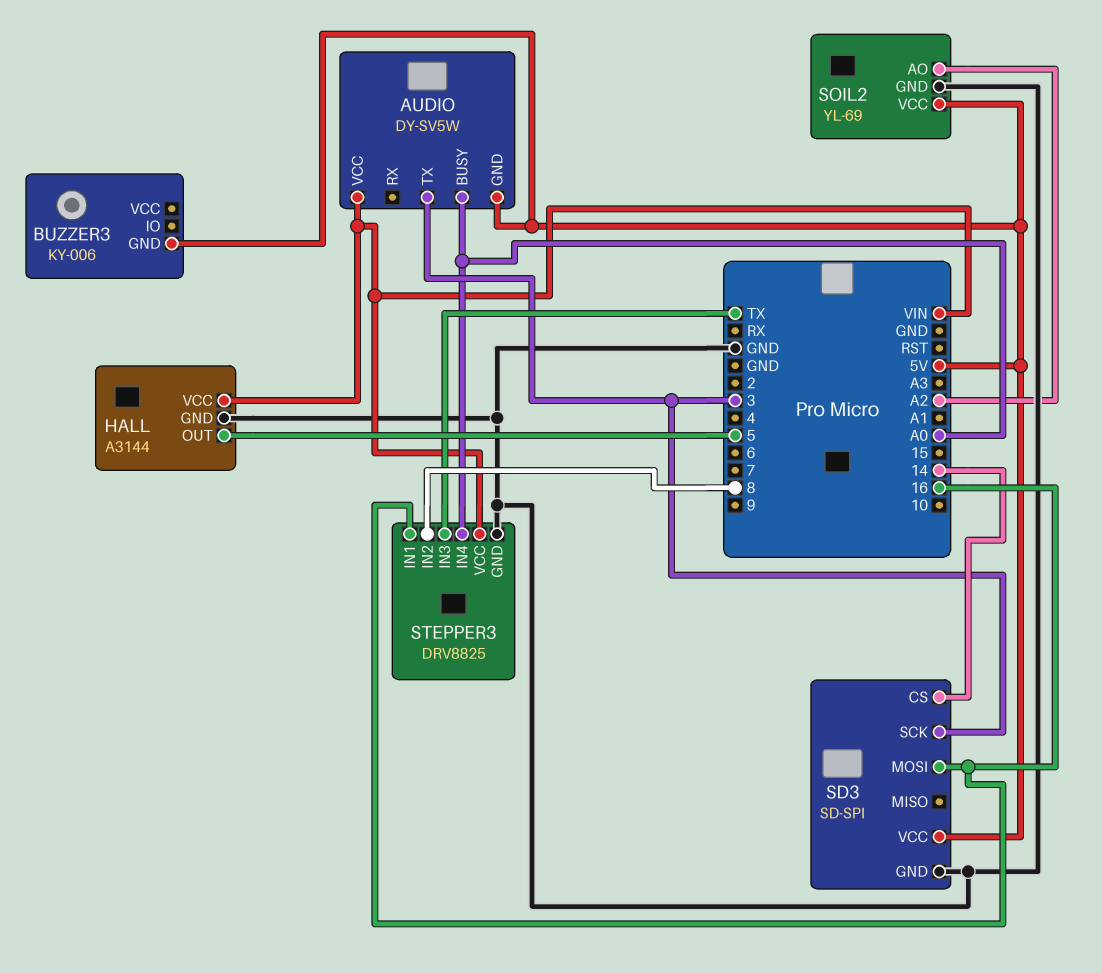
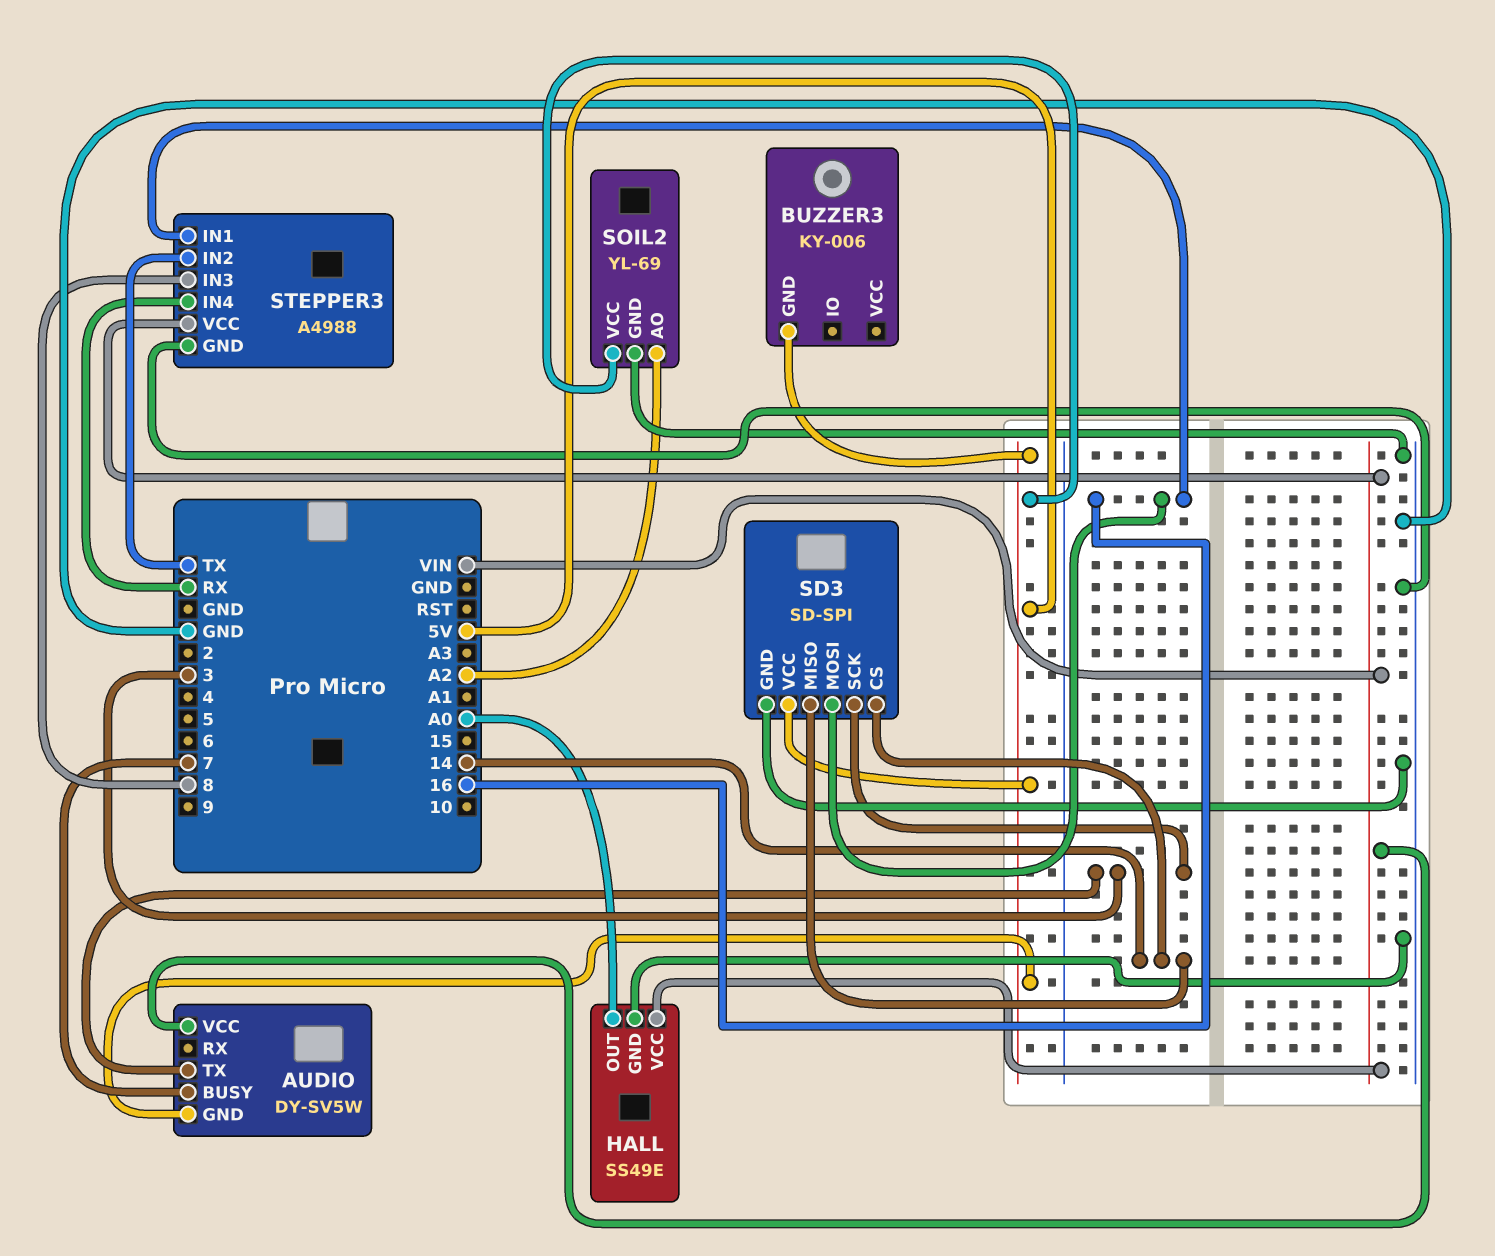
AUDIO pin BUSY: A0 -> 7
HALL: A3144 -> SS49E
HALL pin OUT: 5 -> A0
SD3 pin MISO: none -> 14
STEPPER3: DRV8825 -> A4988
STEPPER3 pin IN2: 8 -> TX
STEPPER3 pin IN3: TX -> 8
STEPPER3 pin IN4: A0 -> RX

